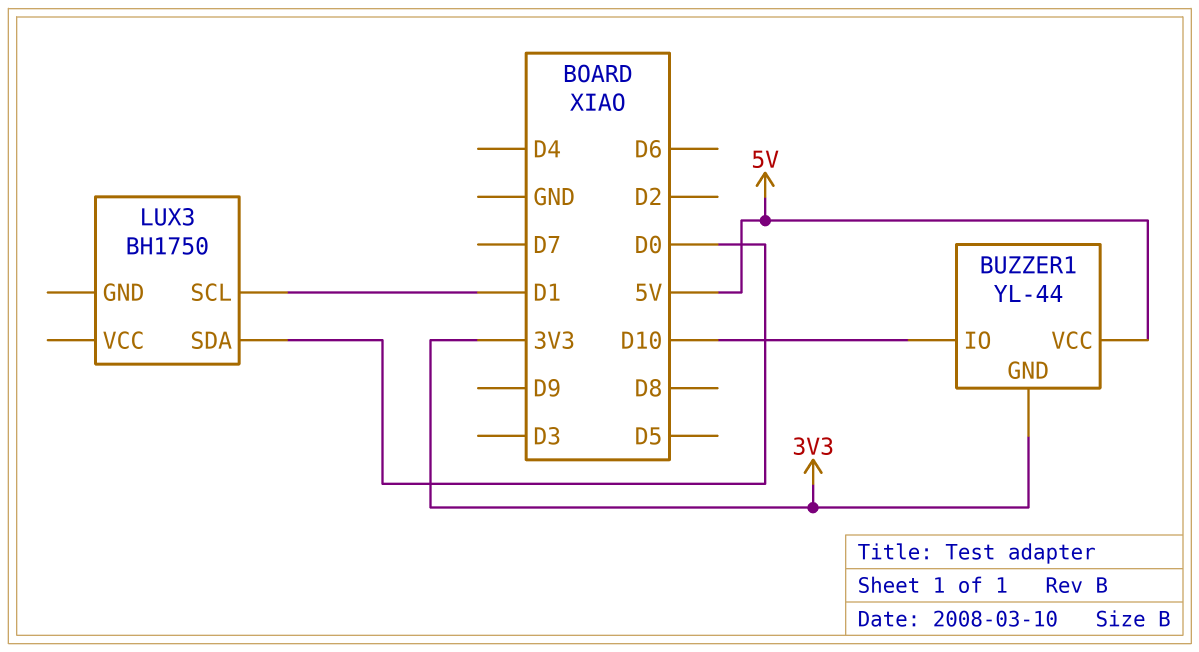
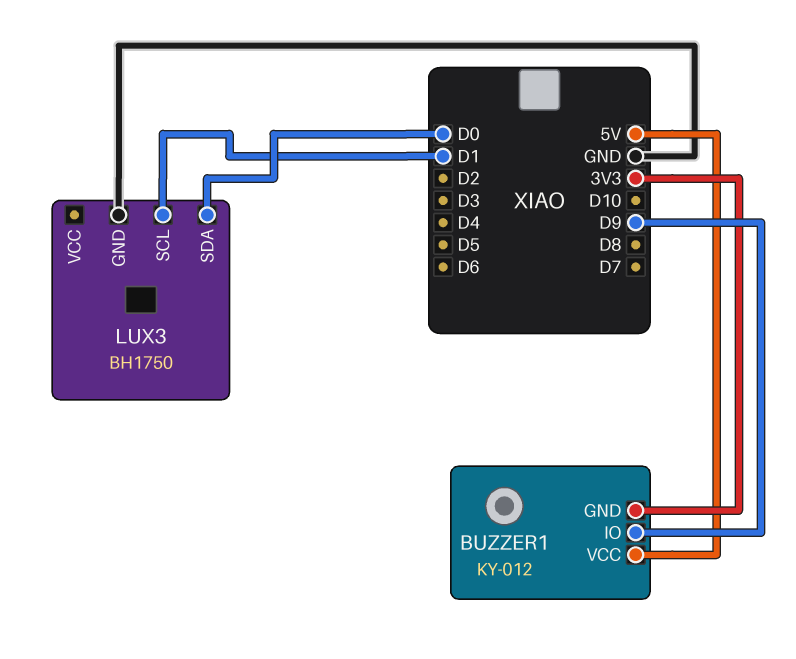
BUZZER1: YL-44 -> KY-012
BUZZER1 pin IO: D10 -> D9
LUX3 pin GND: none -> GND

